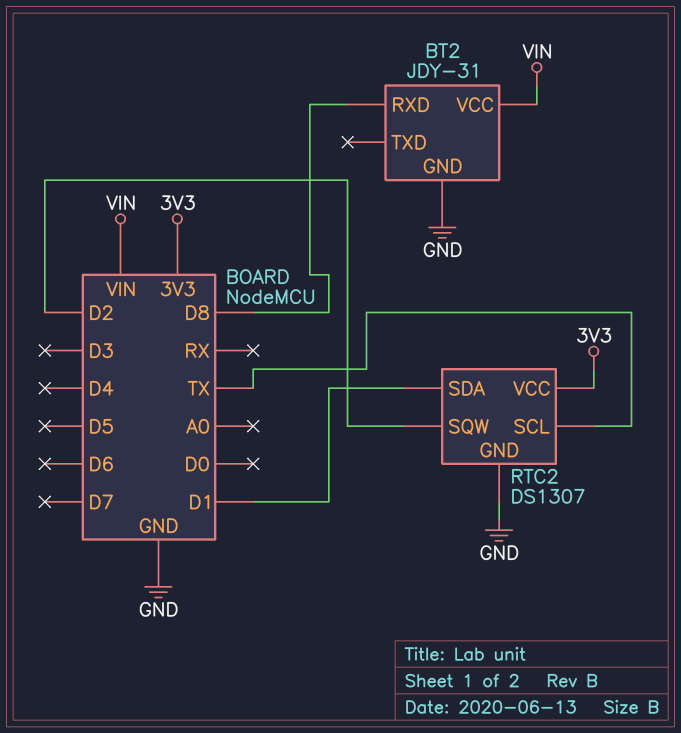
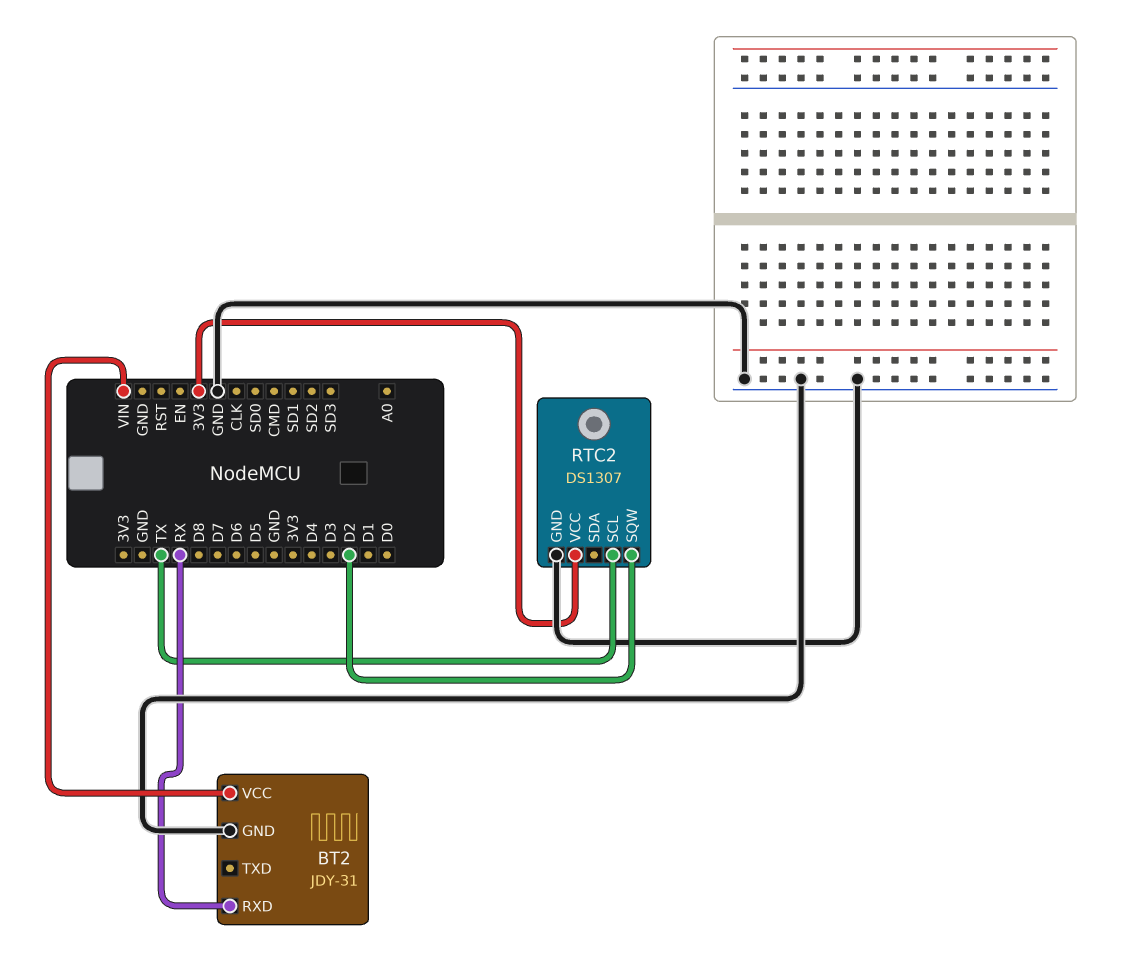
BT2 pin RXD: D8 -> RX
RTC2 pin SDA: D1 -> none

